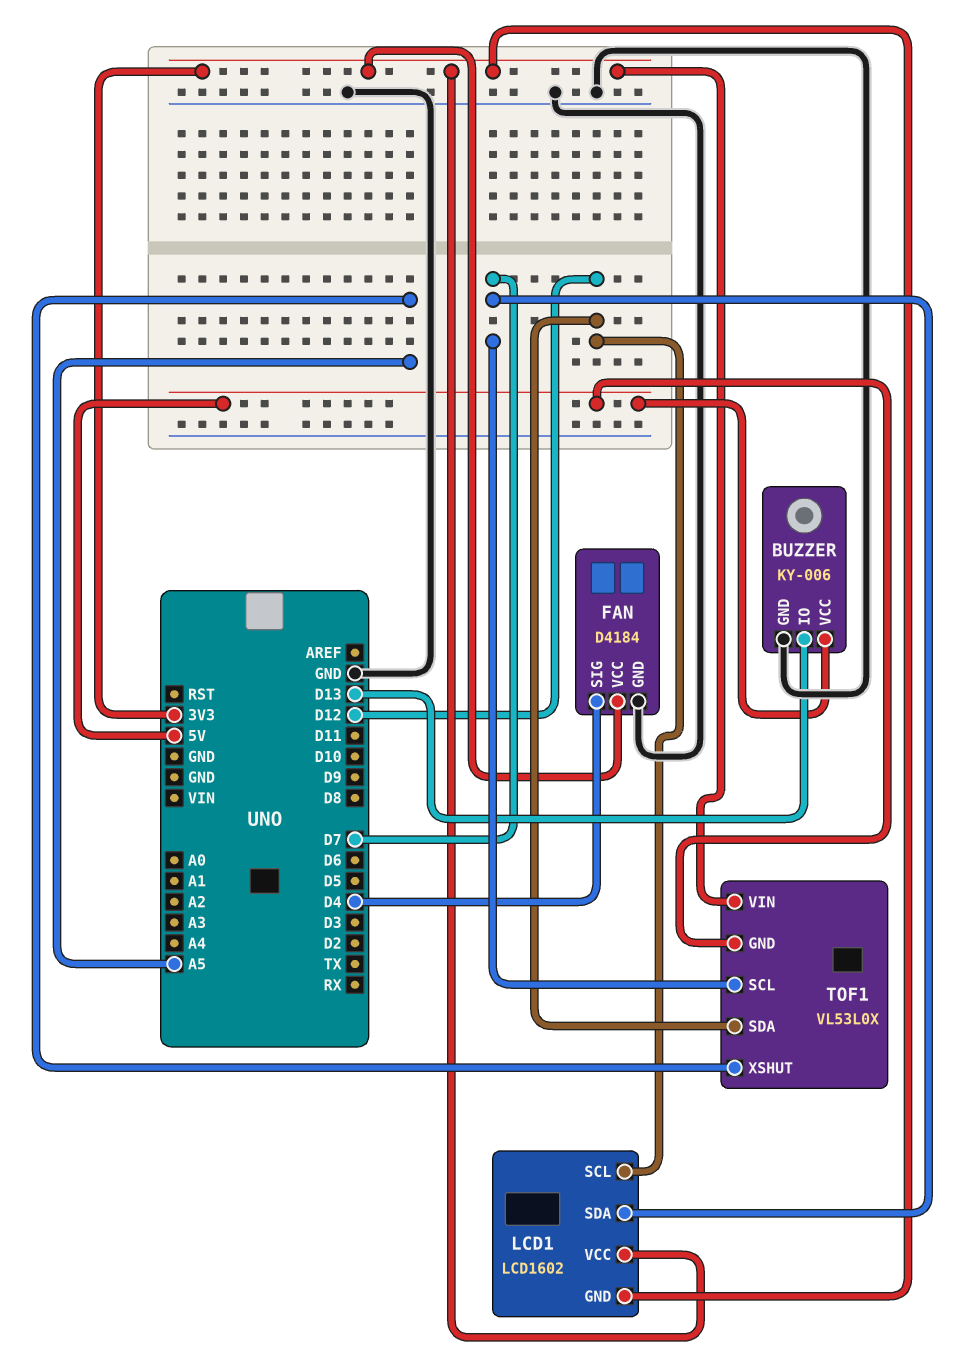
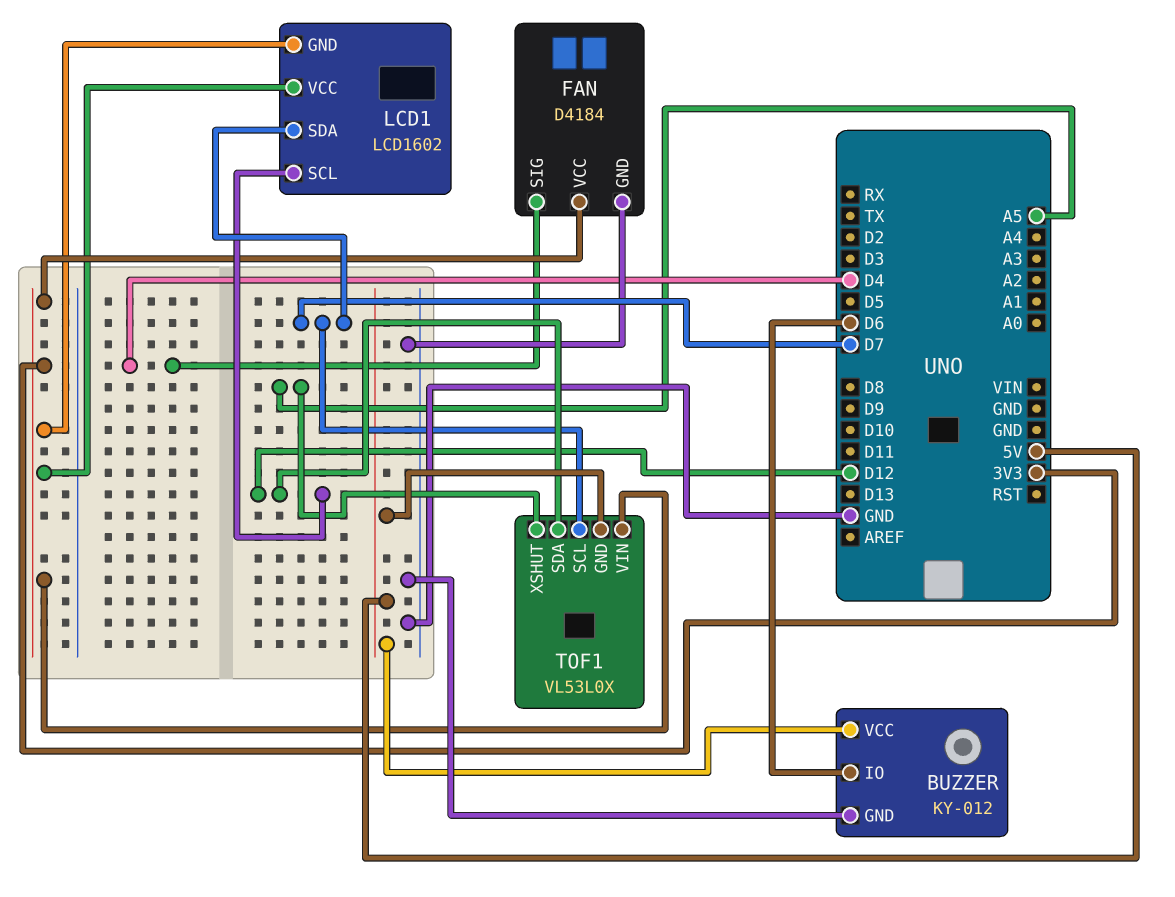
BUZZER: KY-006 -> KY-012
BUZZER pin IO: D13 -> D6

